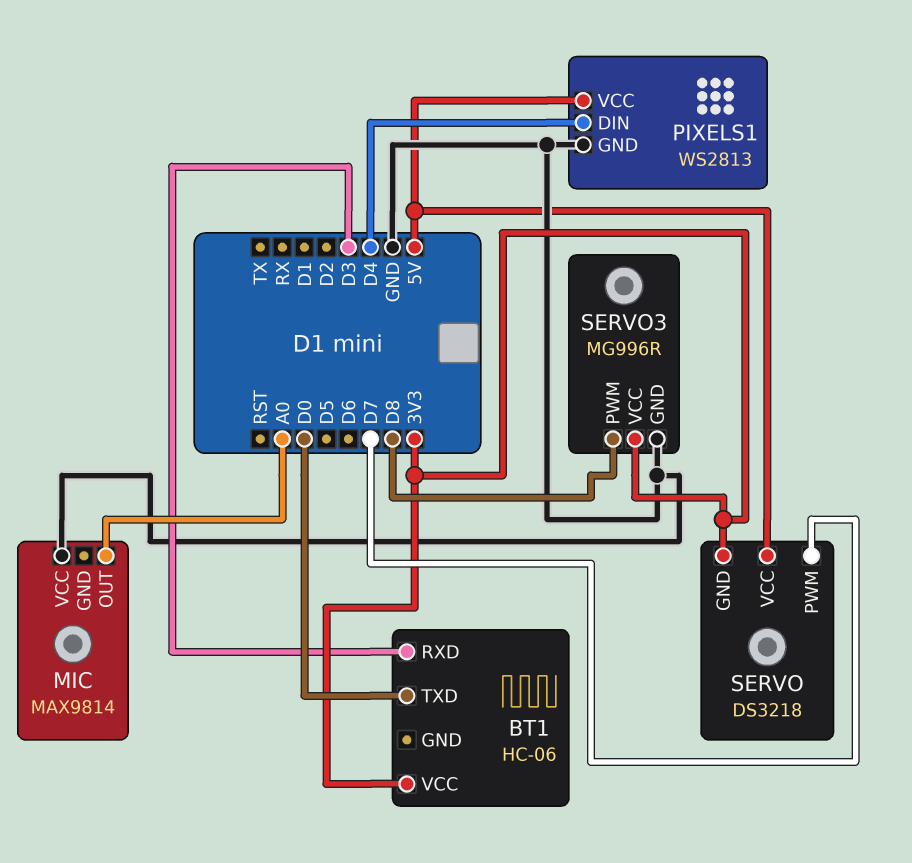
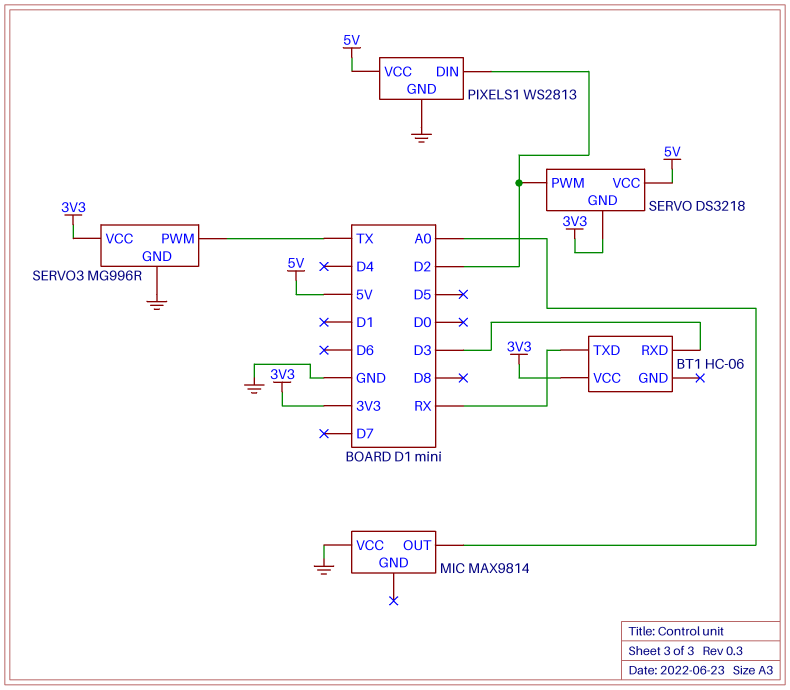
BT1 pin TXD: D0 -> RX
PIXELS1 pin DIN: D4 -> D2
SERVO pin PWM: D7 -> D2
SERVO3 pin PWM: D8 -> TX

